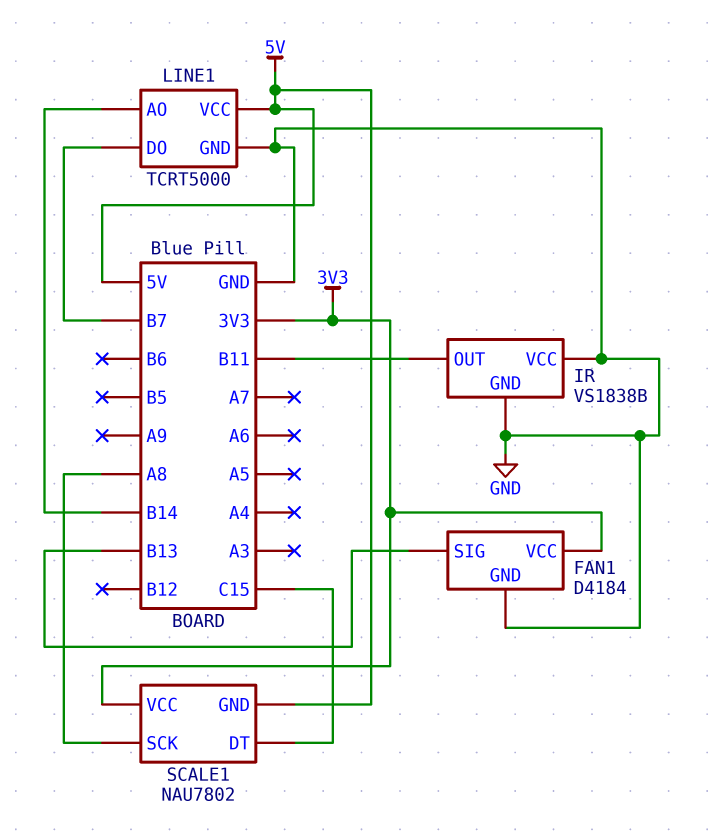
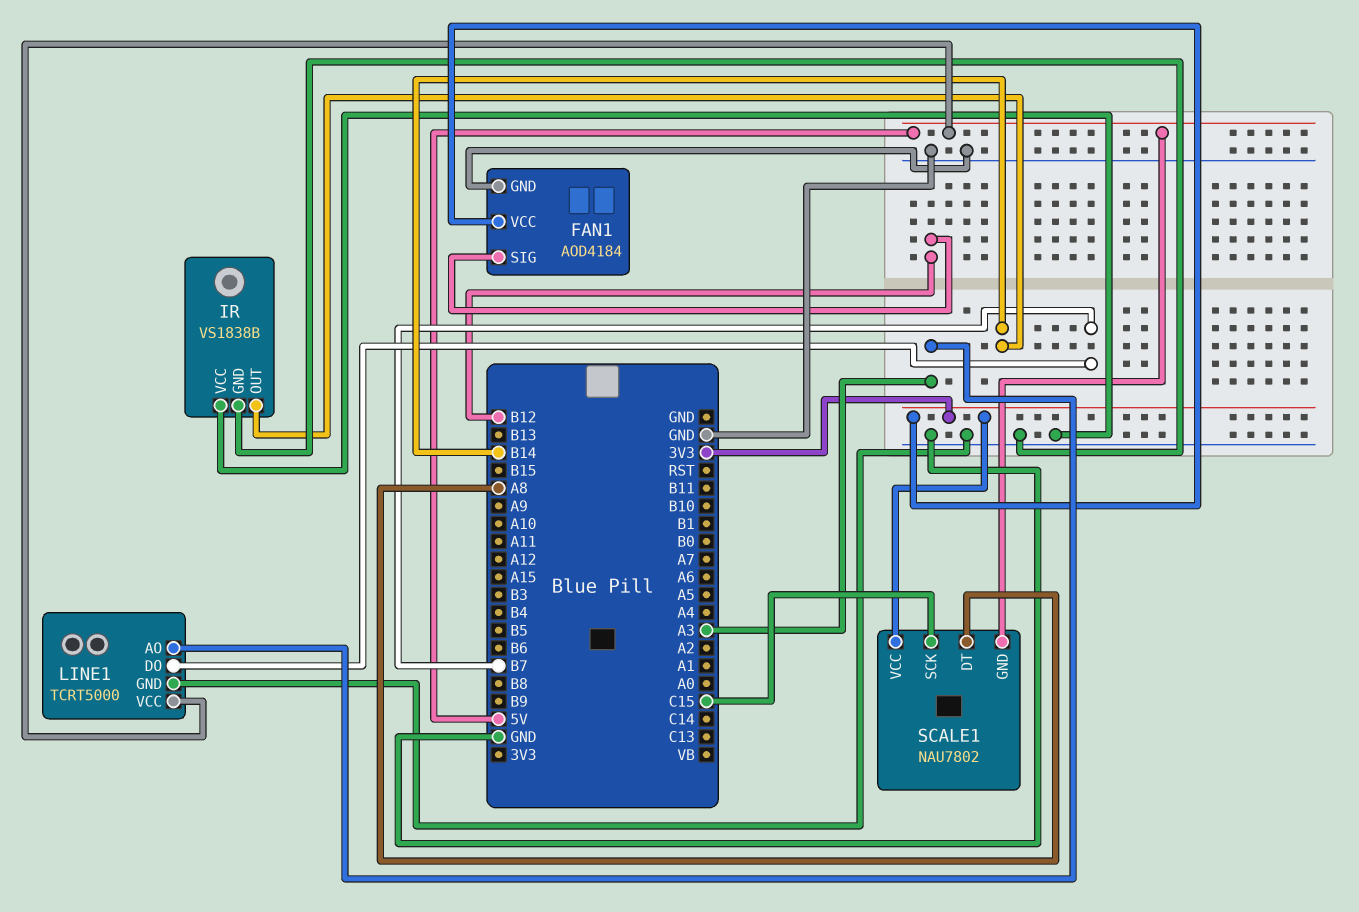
FAN1: D4184 -> AOD4184
FAN1 pin SIG: B13 -> B12
IR pin OUT: B11 -> B14
LINE1 pin AO: B14 -> A3
SCALE1 pin DT: C15 -> A8
SCALE1 pin SCK: A8 -> C15

